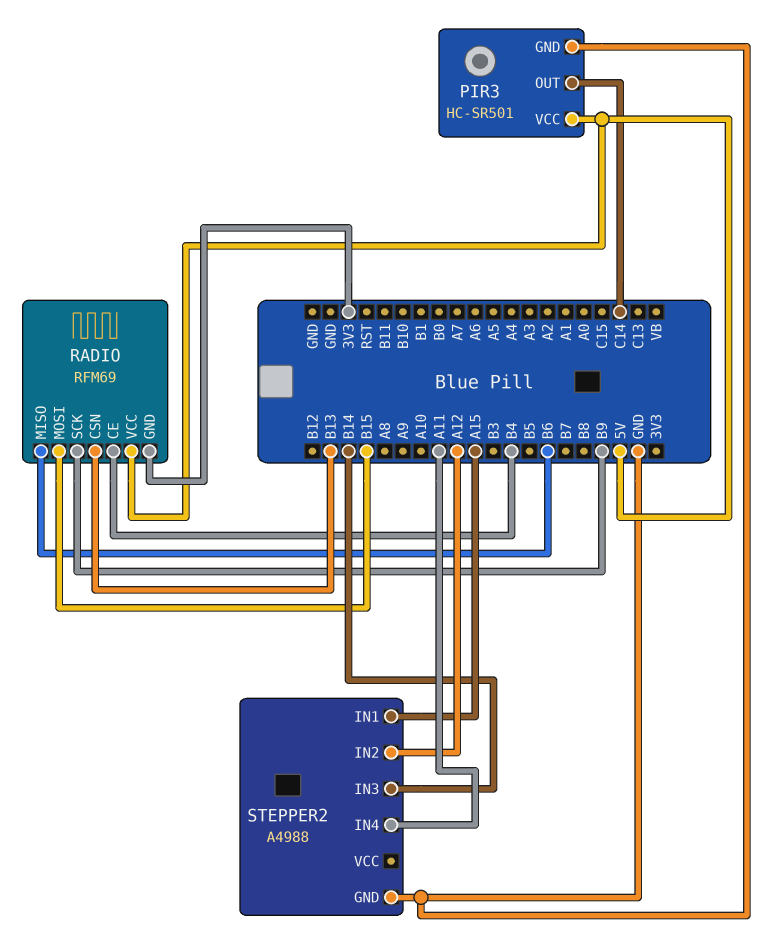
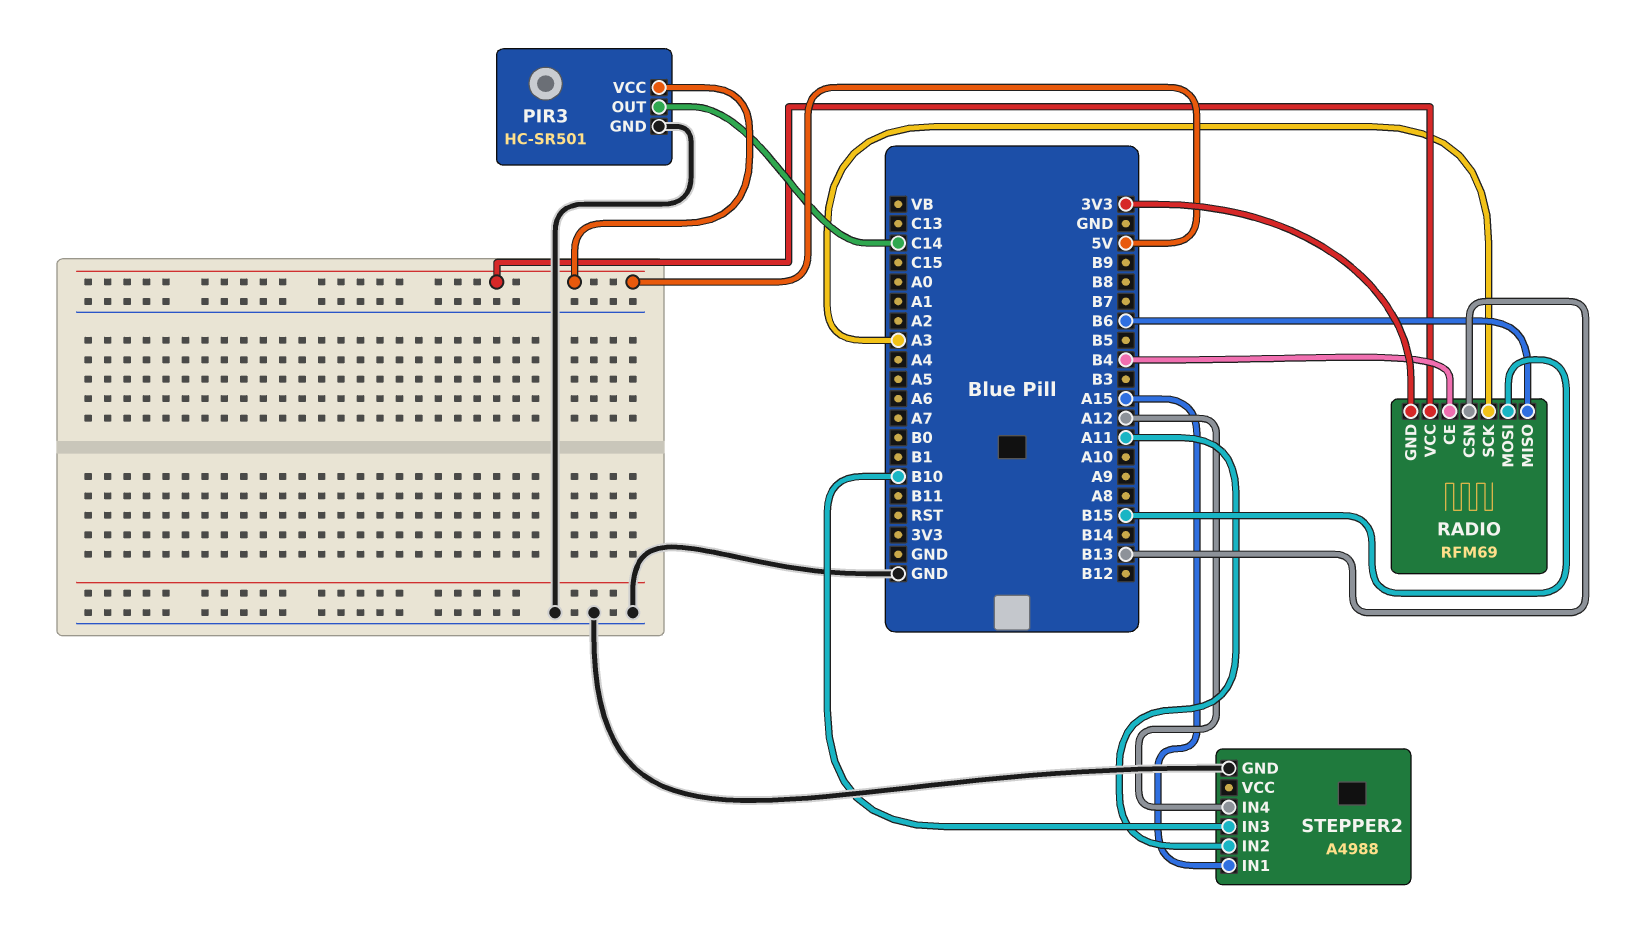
RADIO pin SCK: B9 -> A3
STEPPER2 pin IN2: A12 -> A11
STEPPER2 pin IN3: B14 -> B10
STEPPER2 pin IN4: A11 -> A12

